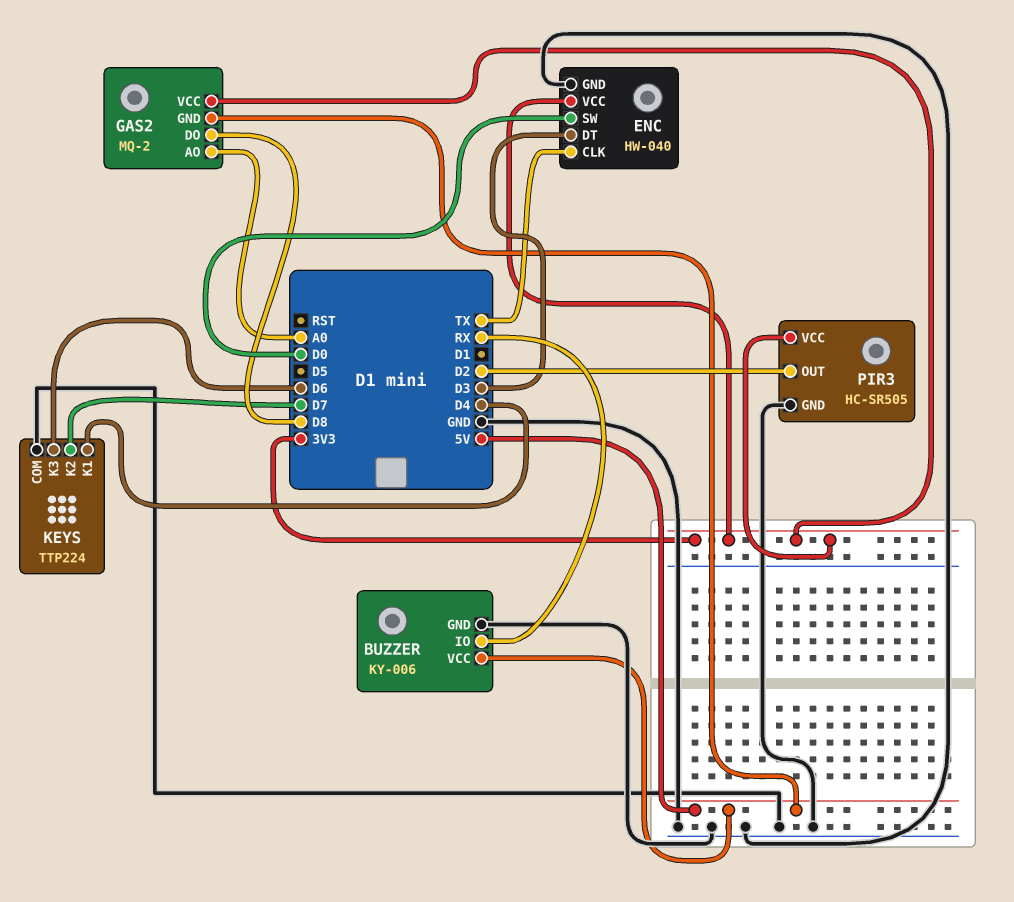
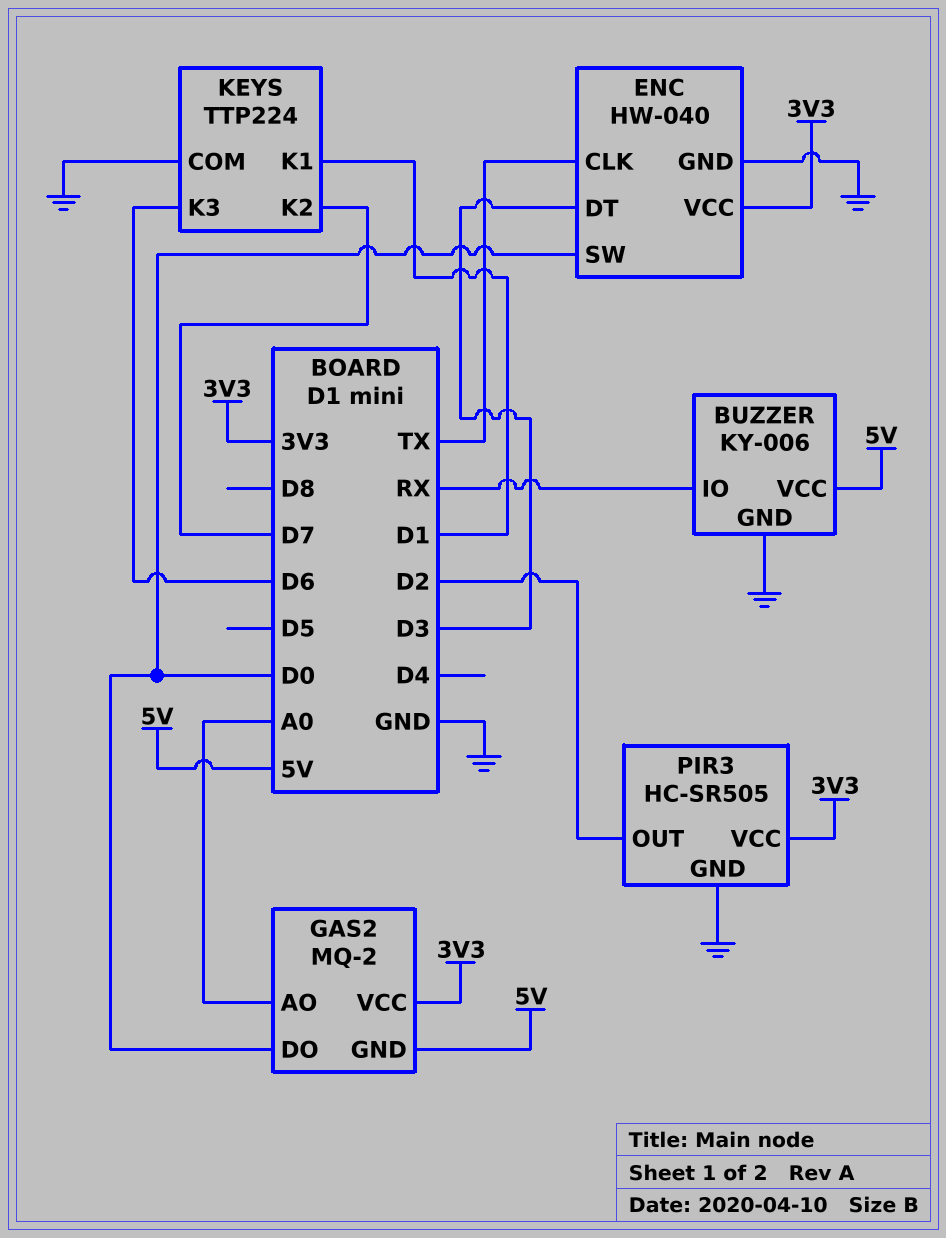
GAS2 pin DO: D8 -> D0
KEYS pin K1: D4 -> D1

